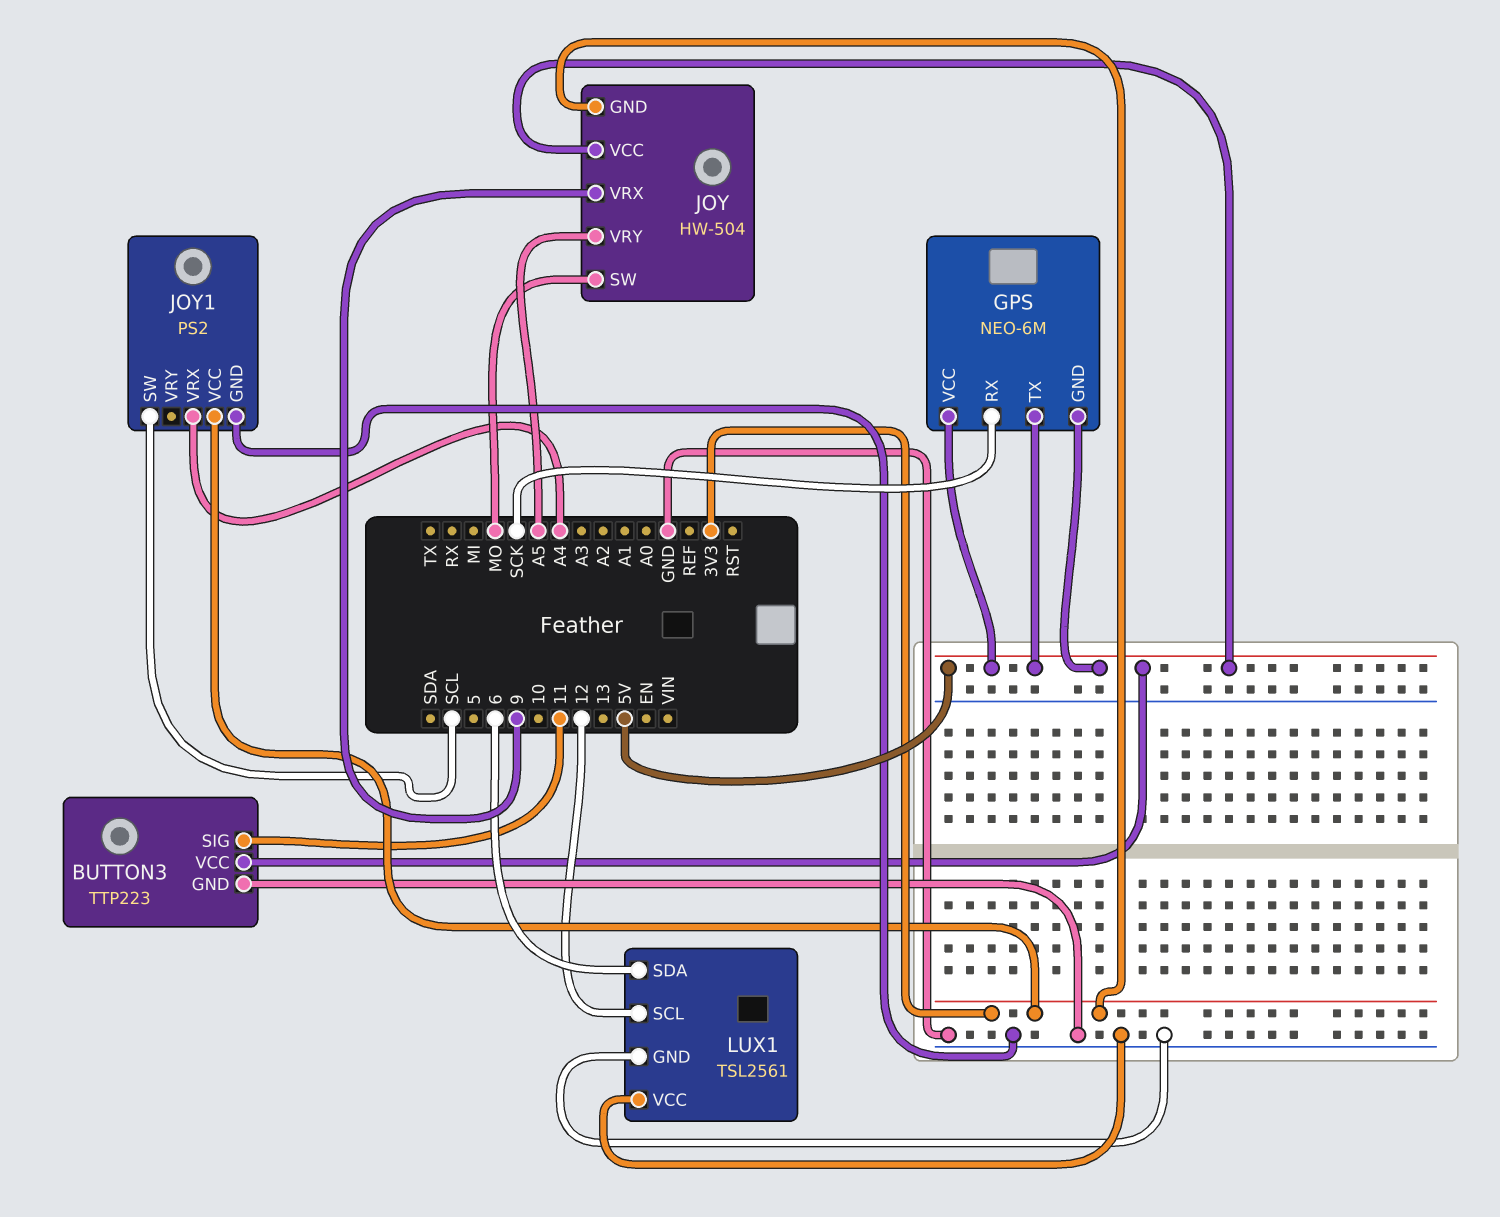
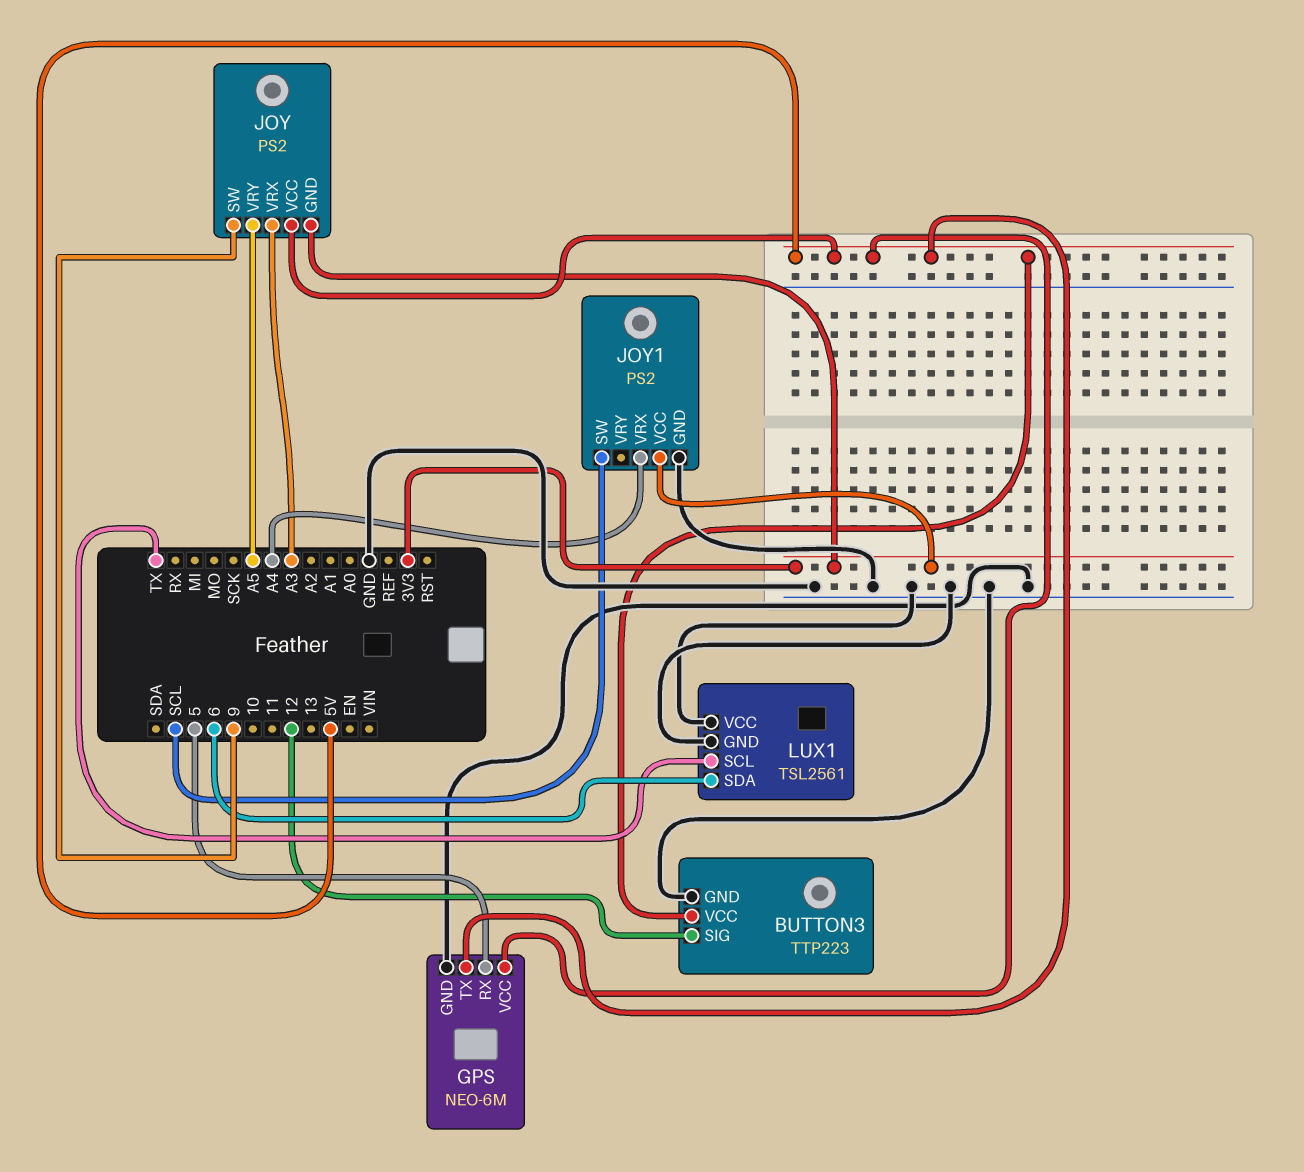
BUTTON3 pin SIG: 11 -> 12
GPS pin GND: 5V -> GND
GPS pin RX: SCK -> 5
JOY: HW-504 -> PS2
JOY pin SW: MO -> 9
JOY pin VRX: 9 -> A3
LUX1 pin SCL: 12 -> TX

